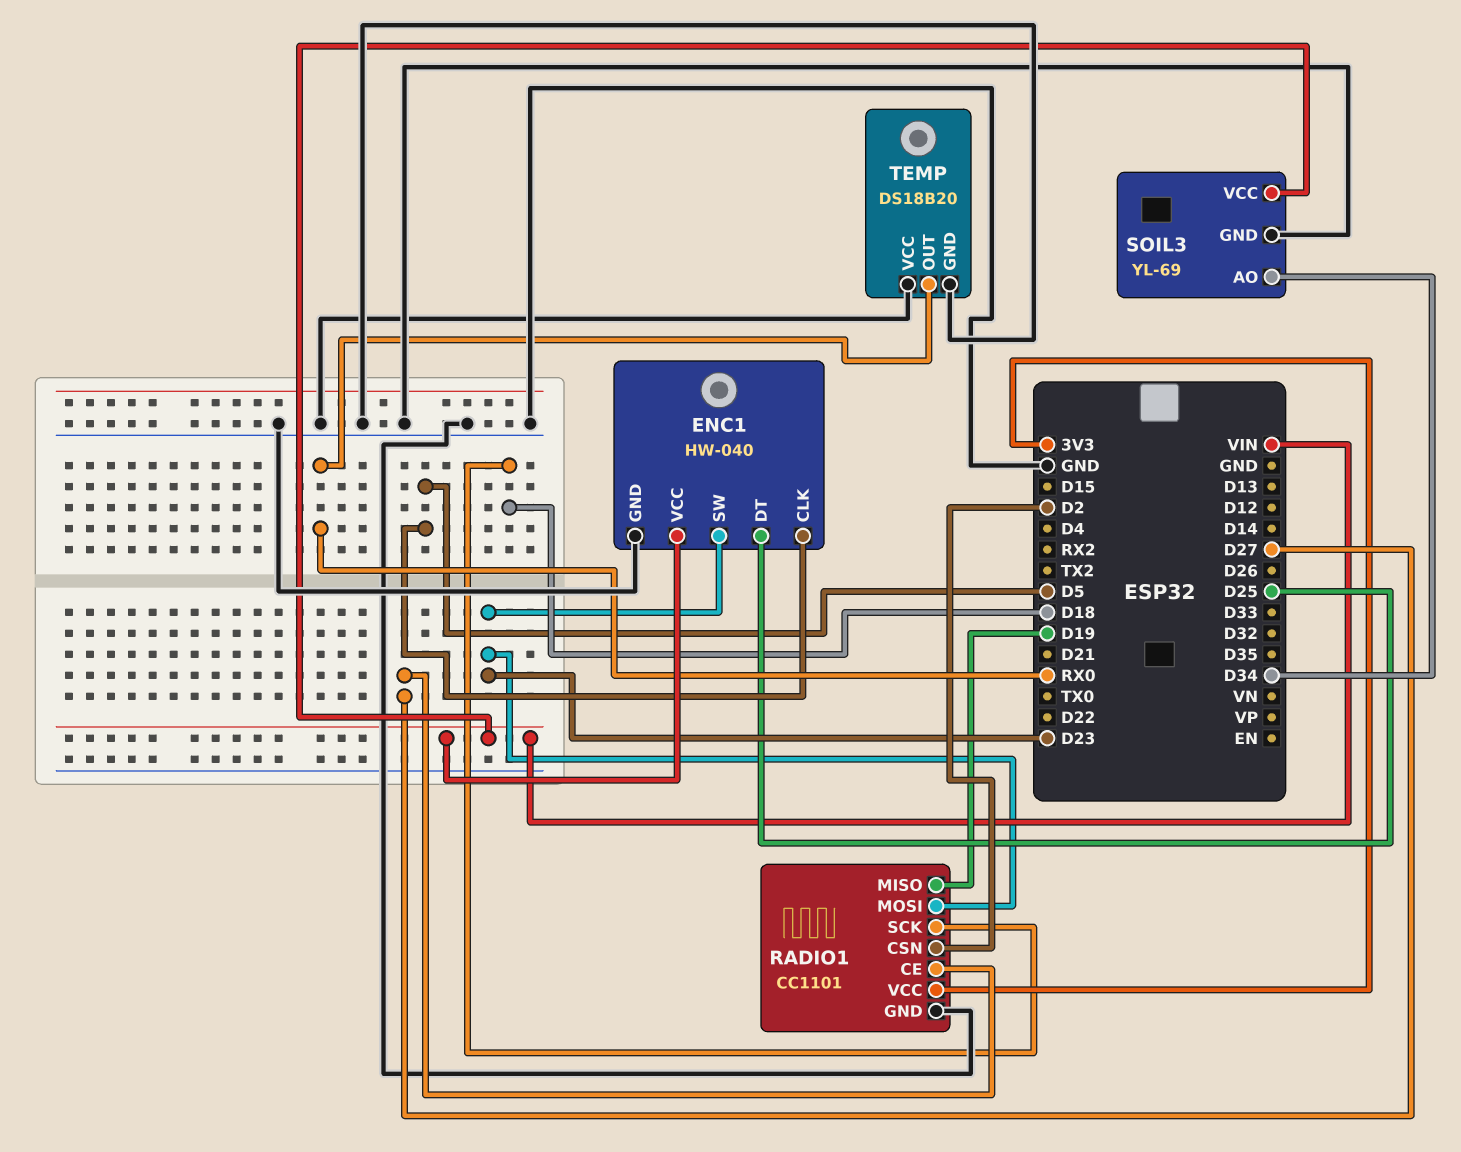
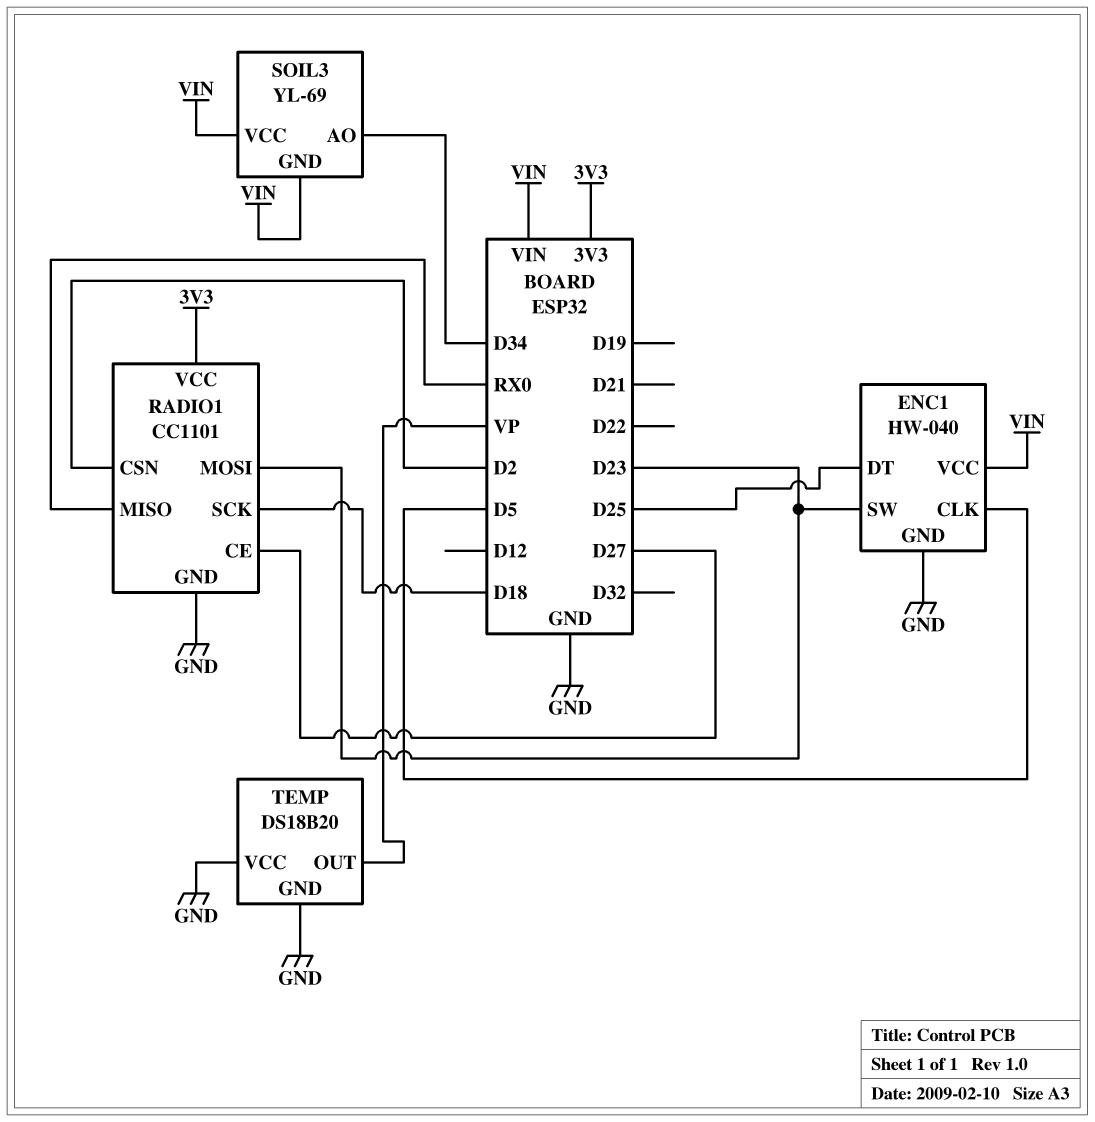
RADIO1 pin MISO: D19 -> RX0
SOIL3 pin GND: GND -> VIN
TEMP pin OUT: RX0 -> VP

